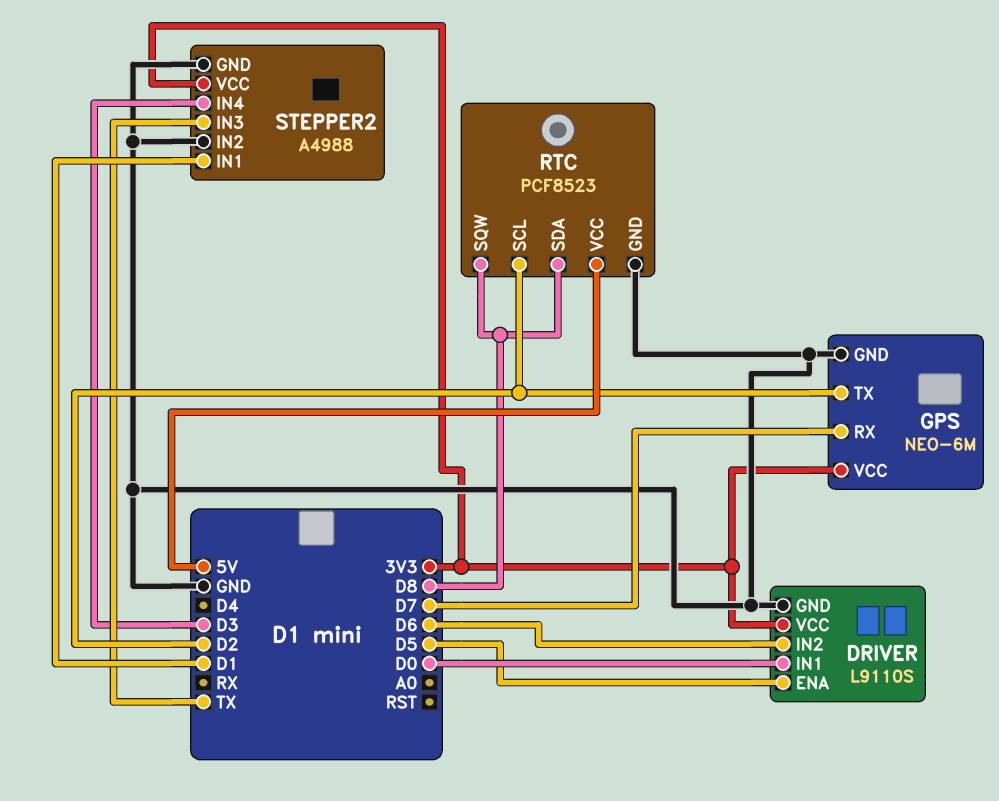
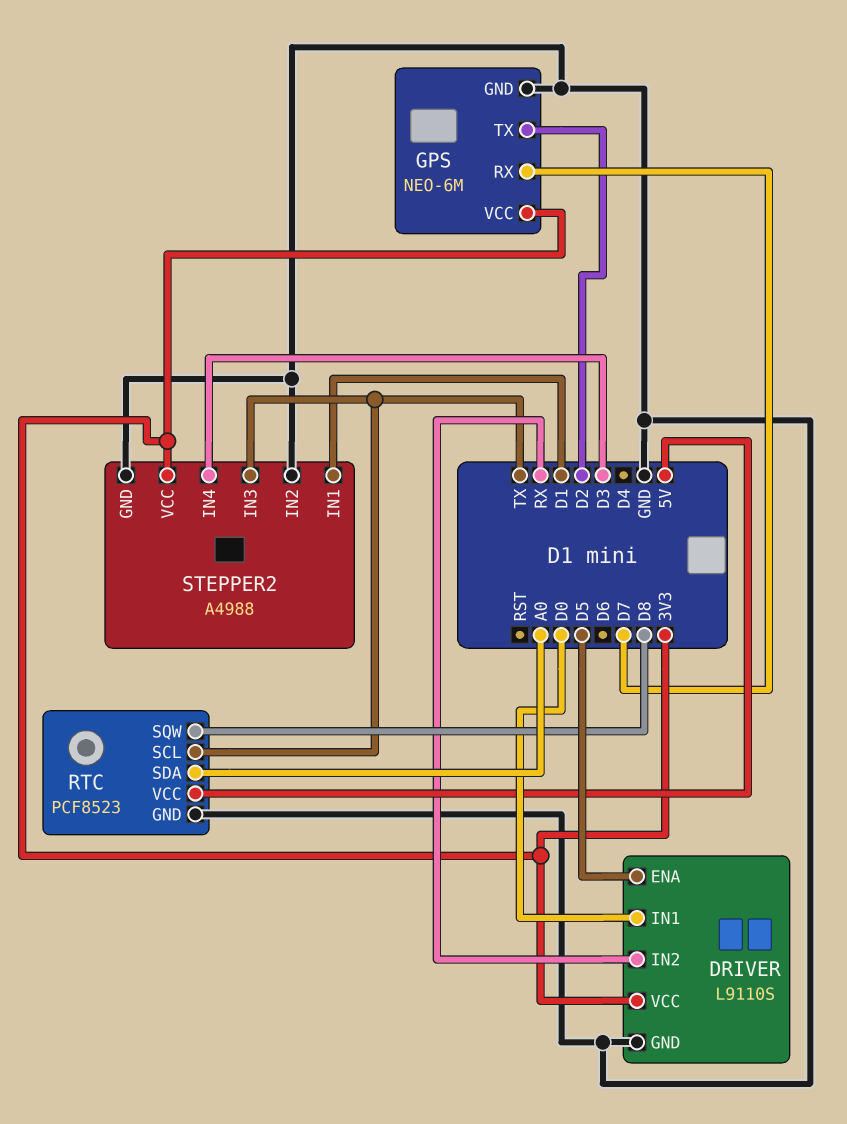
DRIVER pin IN2: D6 -> RX
RTC pin SCL: D2 -> TX
RTC pin SDA: D8 -> A0

